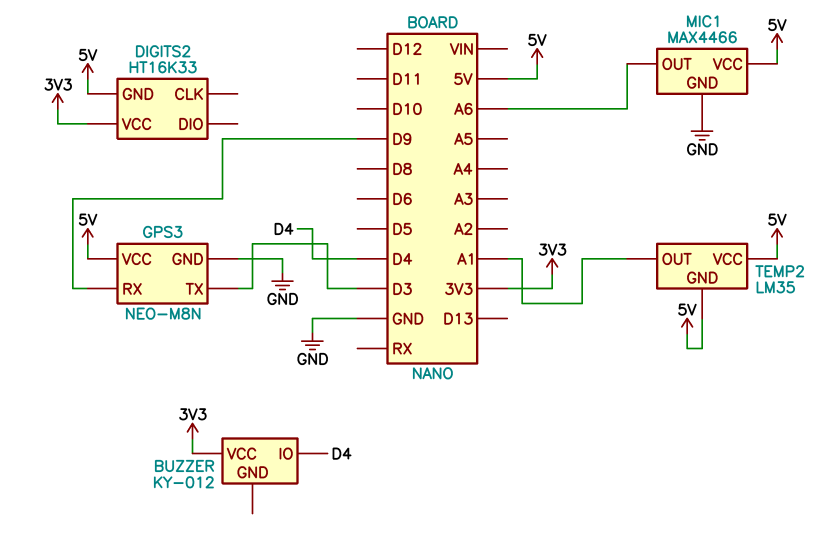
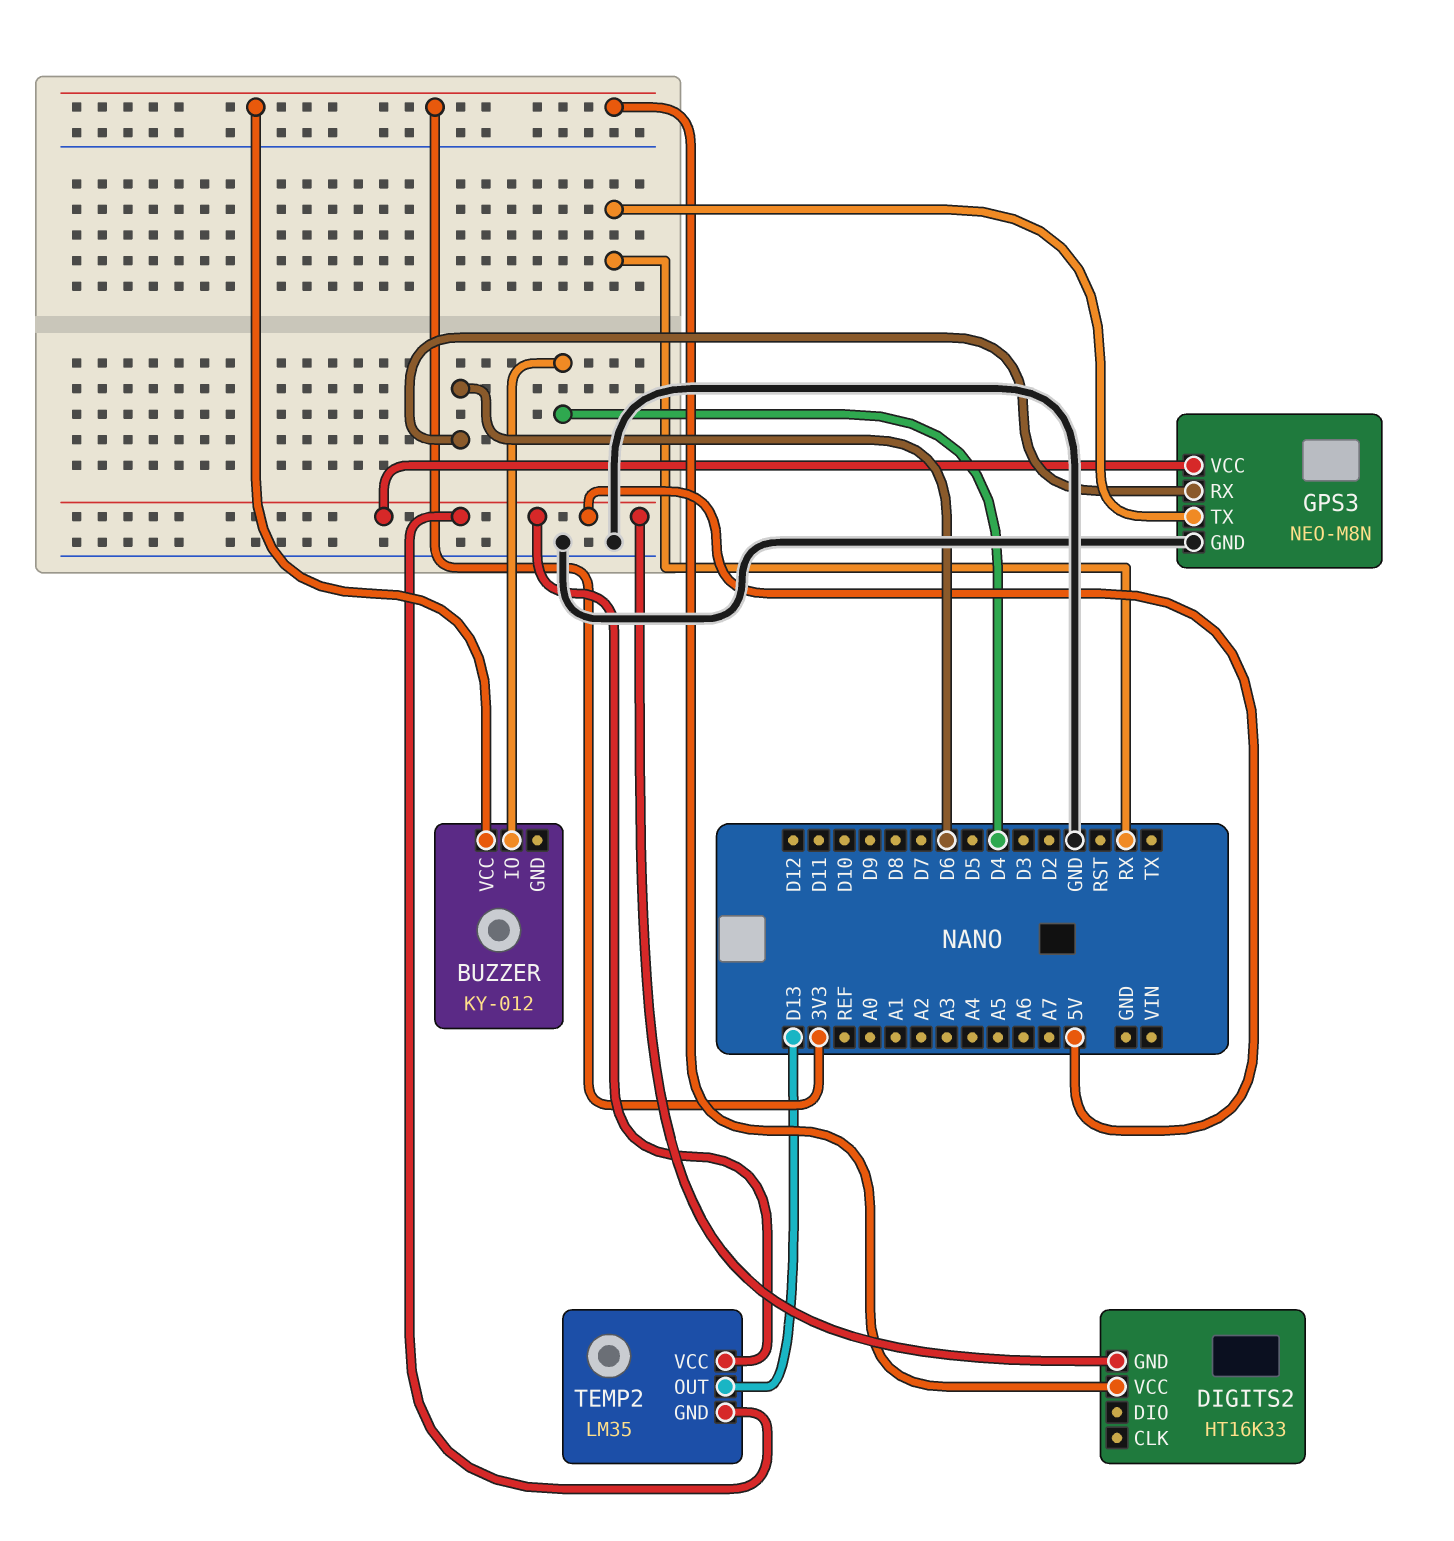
GPS3 pin RX: D9 -> D6
GPS3 pin TX: D3 -> RX
MIC1: MAX4466 -> none
MIC1 pin GND: GND -> none
MIC1 pin OUT: A6 -> none
MIC1 pin VCC: 5V -> none
TEMP2 pin OUT: A1 -> D13

